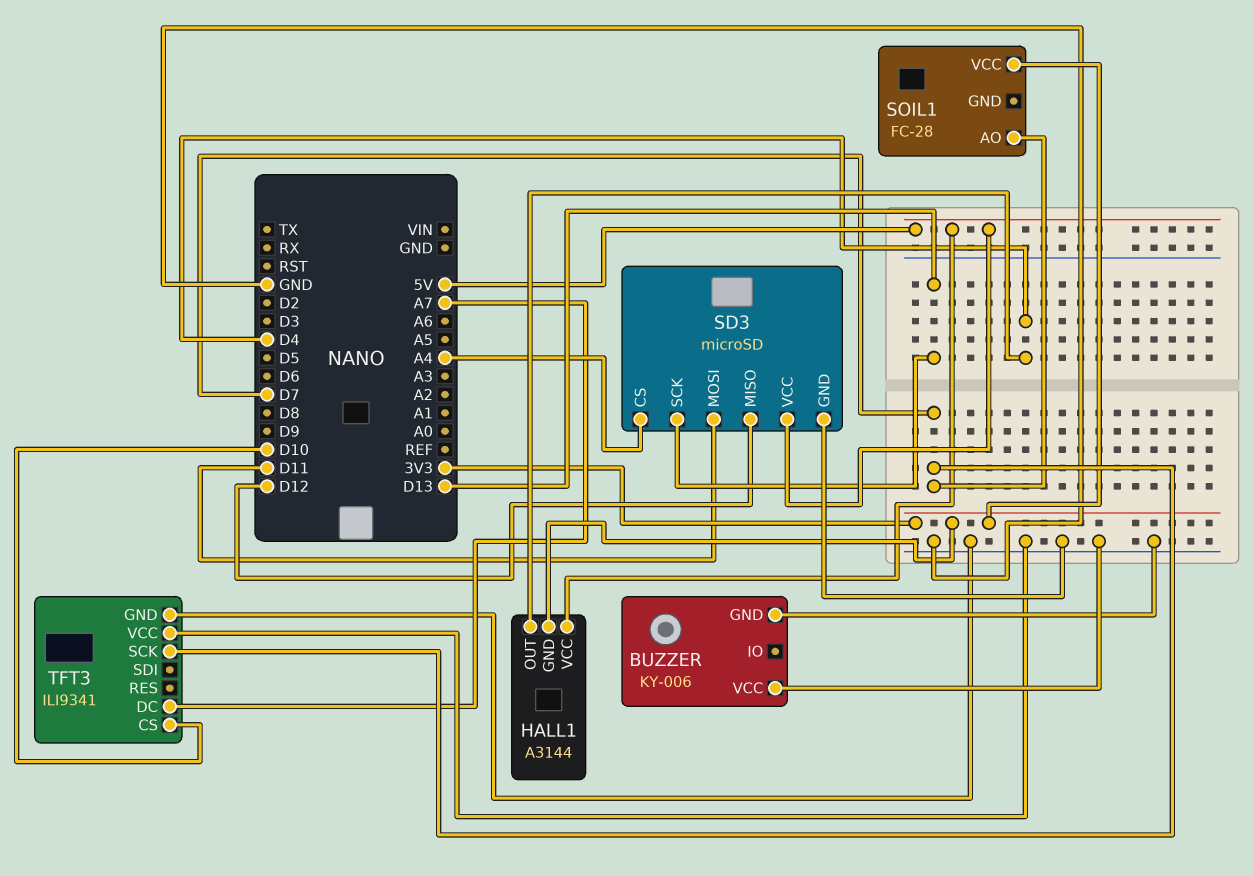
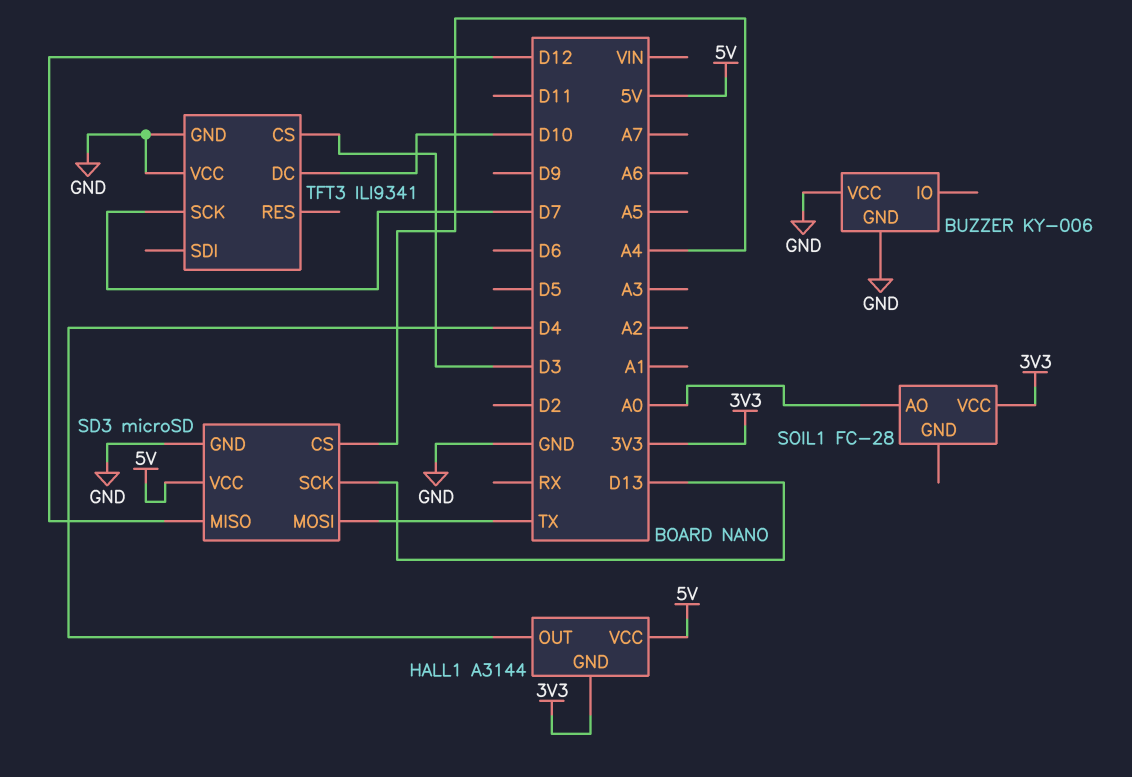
SD3 pin MOSI: D11 -> TX
SOIL1 pin AO: D7 -> A0
TFT3 pin CS: D10 -> D3
TFT3 pin DC: A7 -> D10

